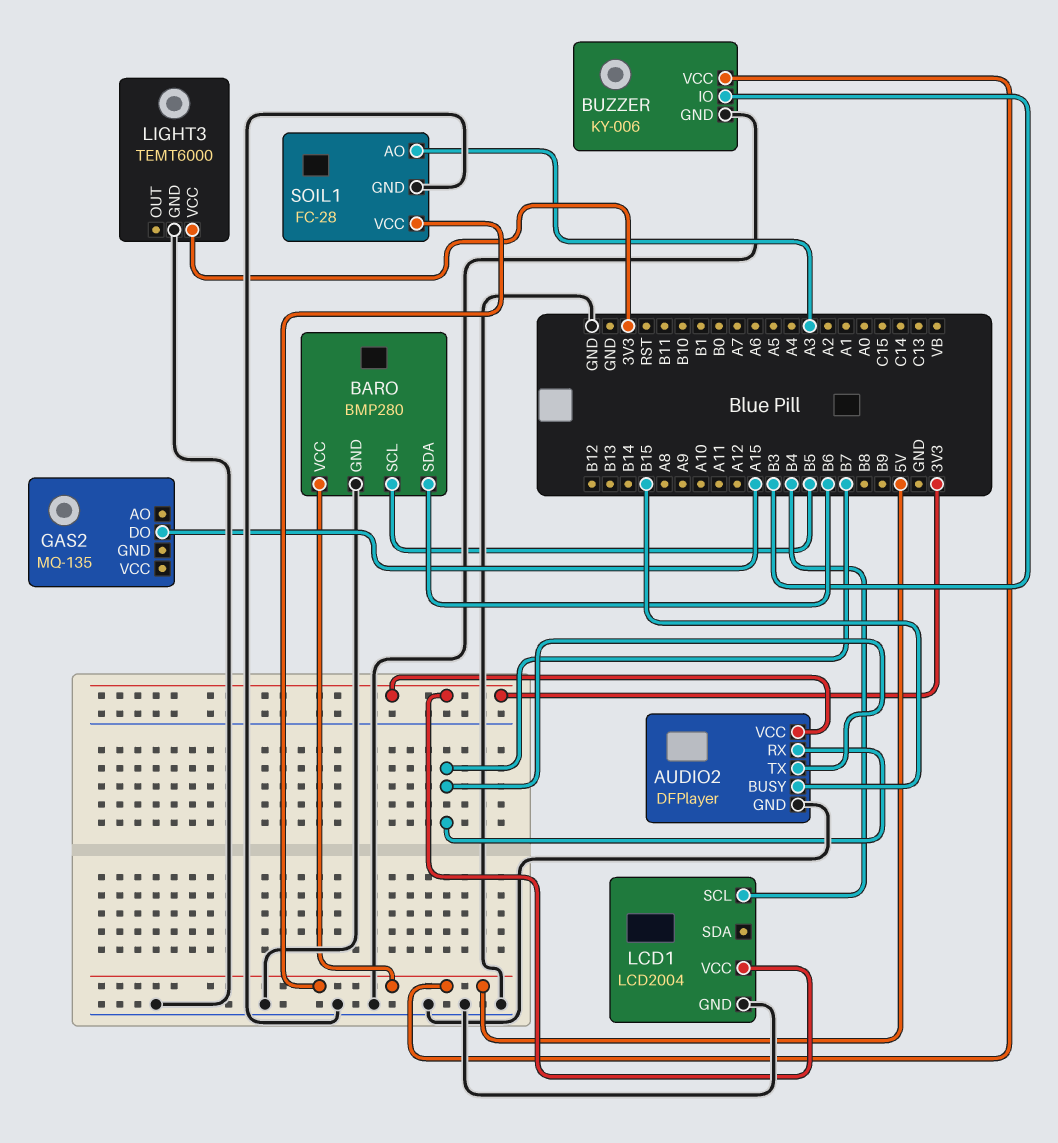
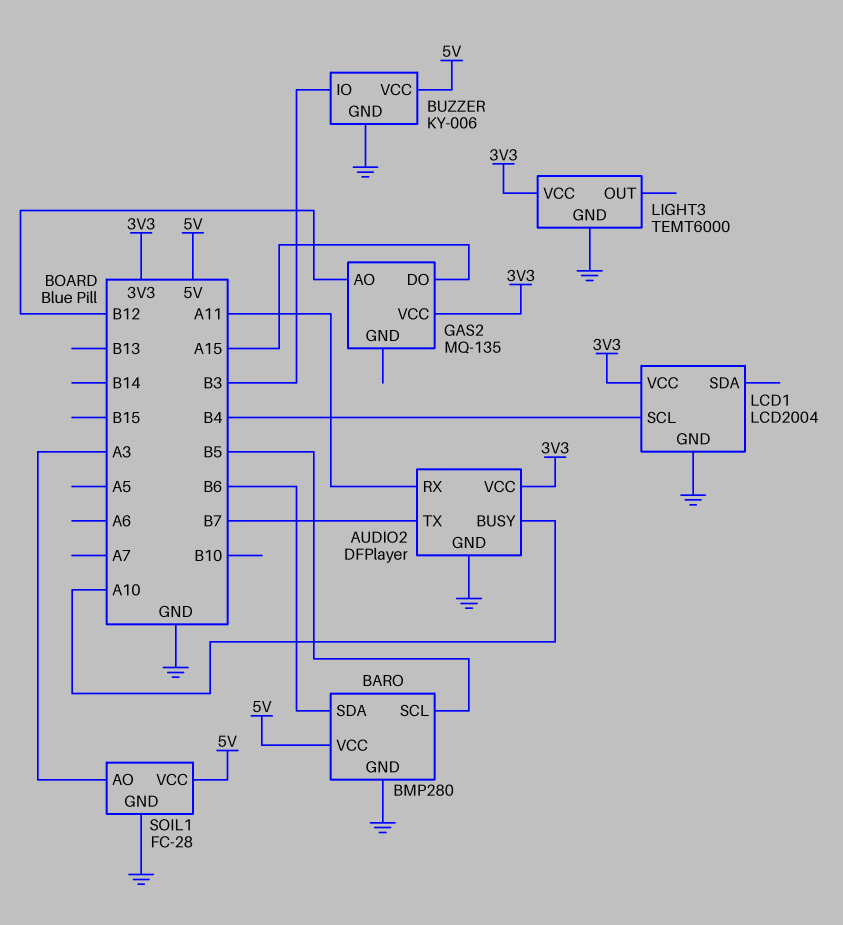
AUDIO2 pin BUSY: B15 -> A10
AUDIO2 pin RX: B7 -> A11
GAS2 pin AO: none -> B12
GAS2 pin VCC: none -> 3V3

